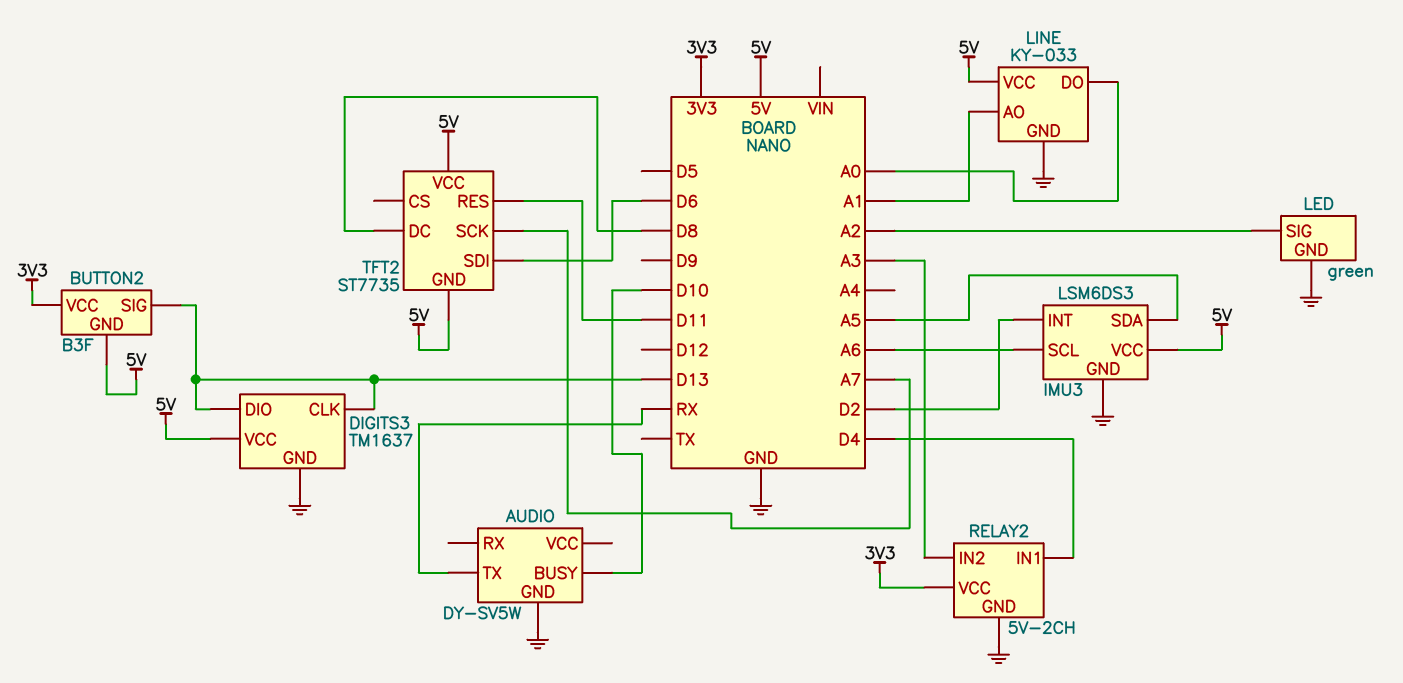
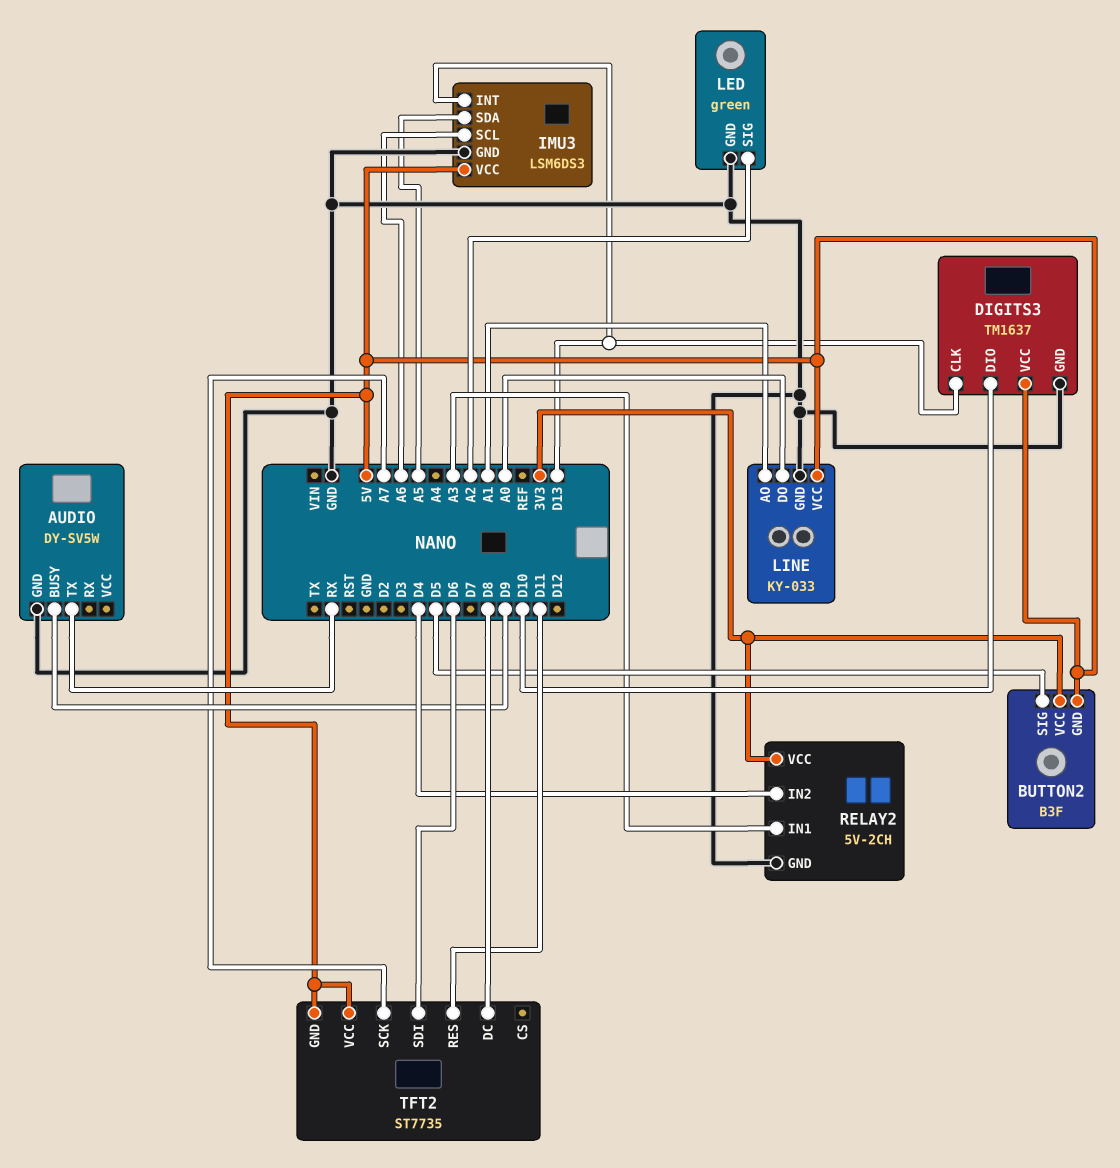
AUDIO pin BUSY: D10 -> D9
BUTTON2 pin SIG: D13 -> D5
DIGITS3 pin DIO: D13 -> D10
IMU3 pin INT: D2 -> D13
RELAY2 pin IN1: D4 -> A3
RELAY2 pin IN2: A3 -> D4

